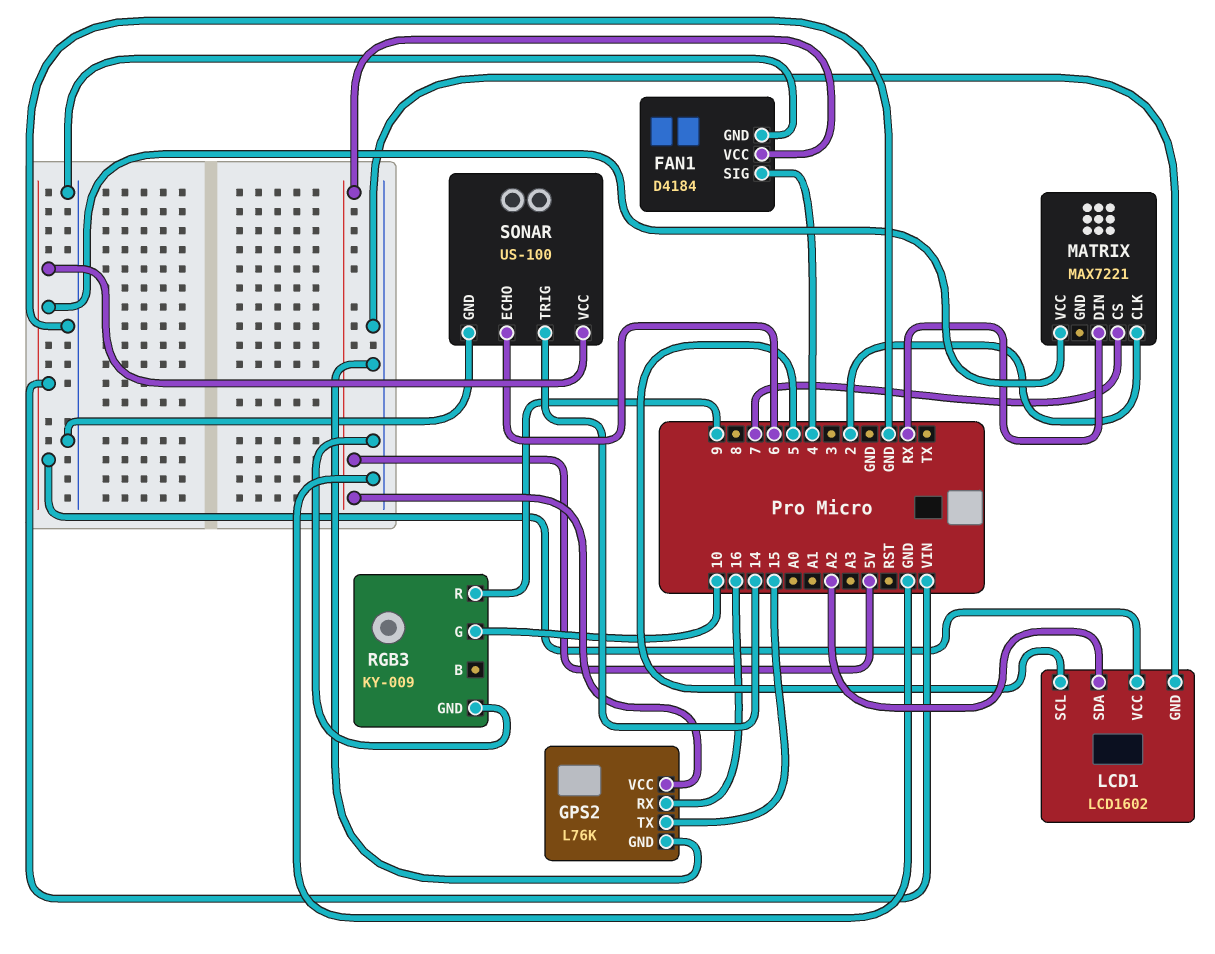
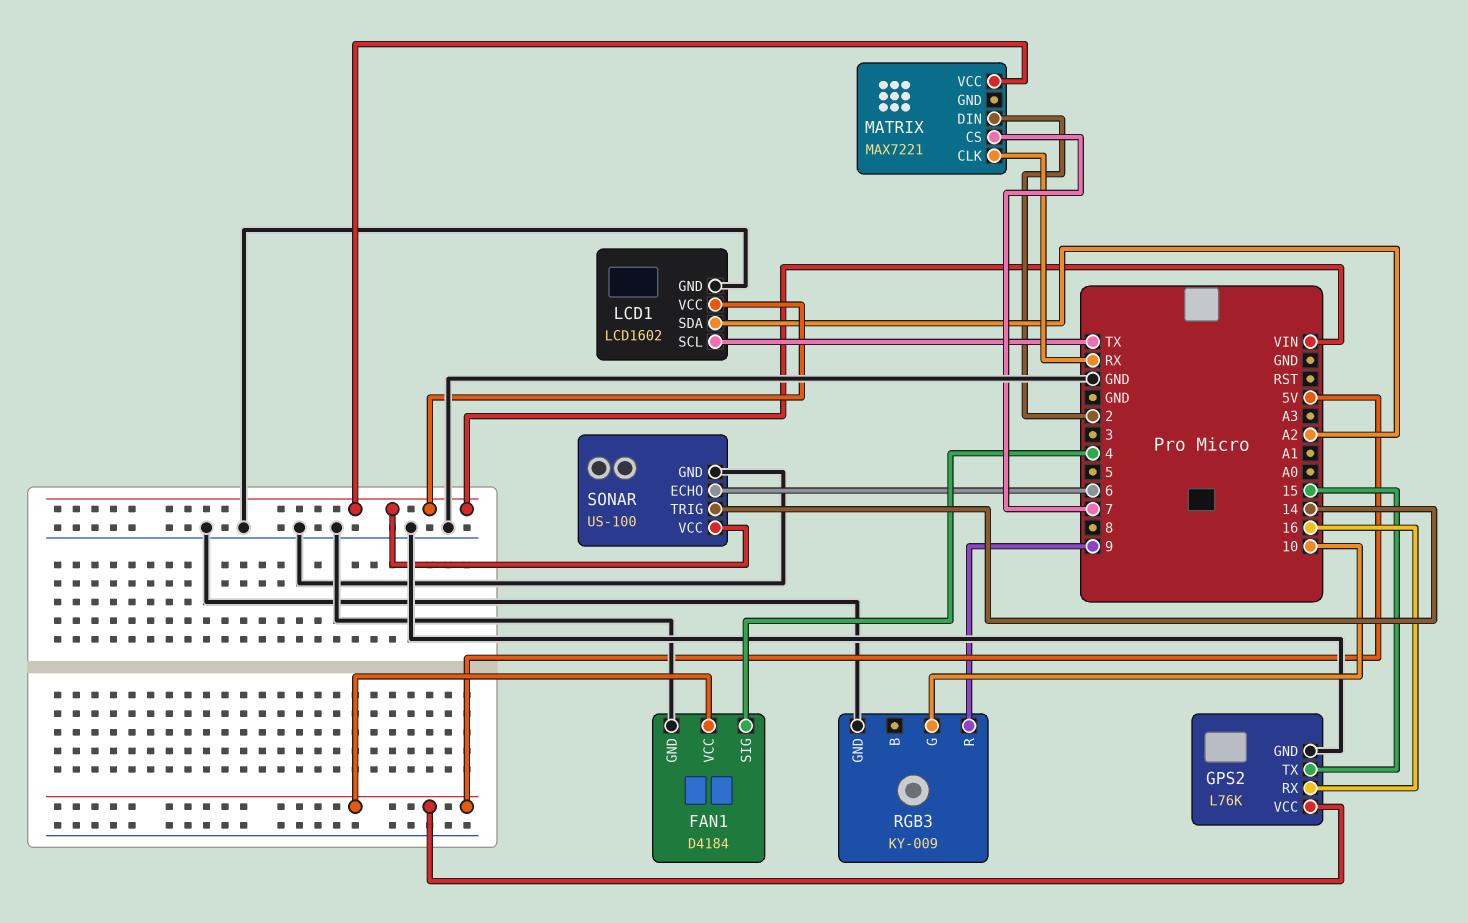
LCD1 pin SCL: 5 -> TX
MATRIX pin CLK: 2 -> RX
MATRIX pin DIN: RX -> 2

